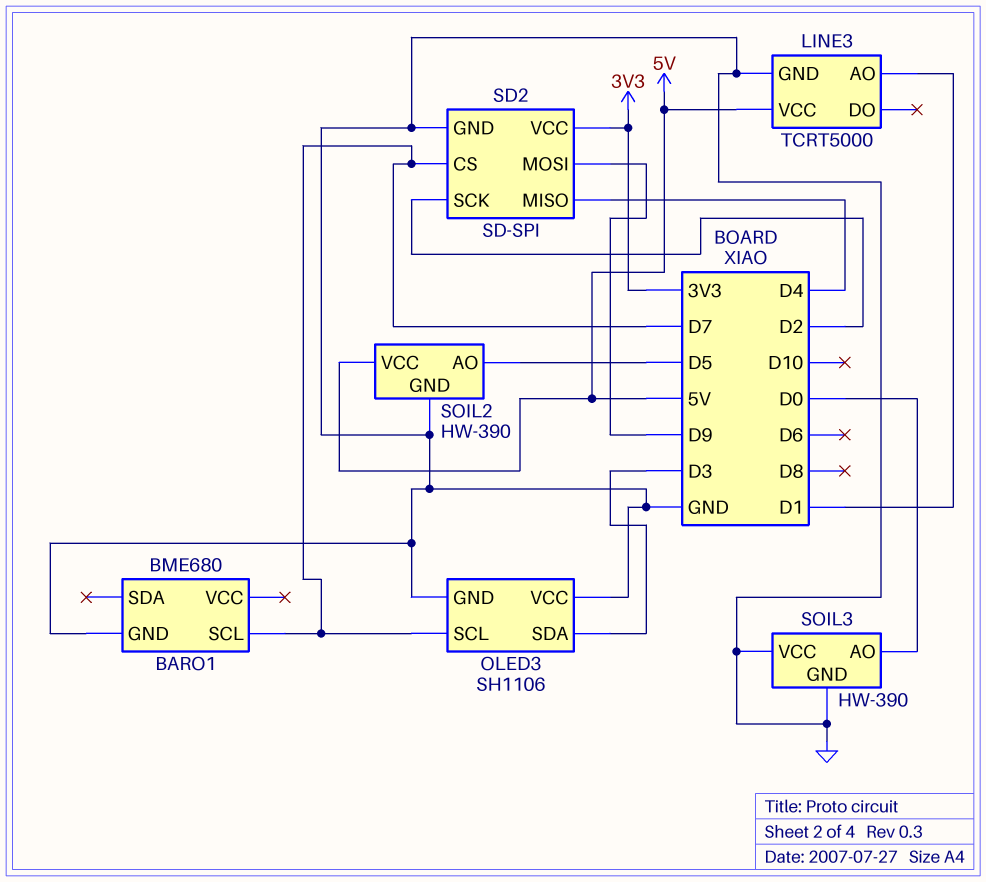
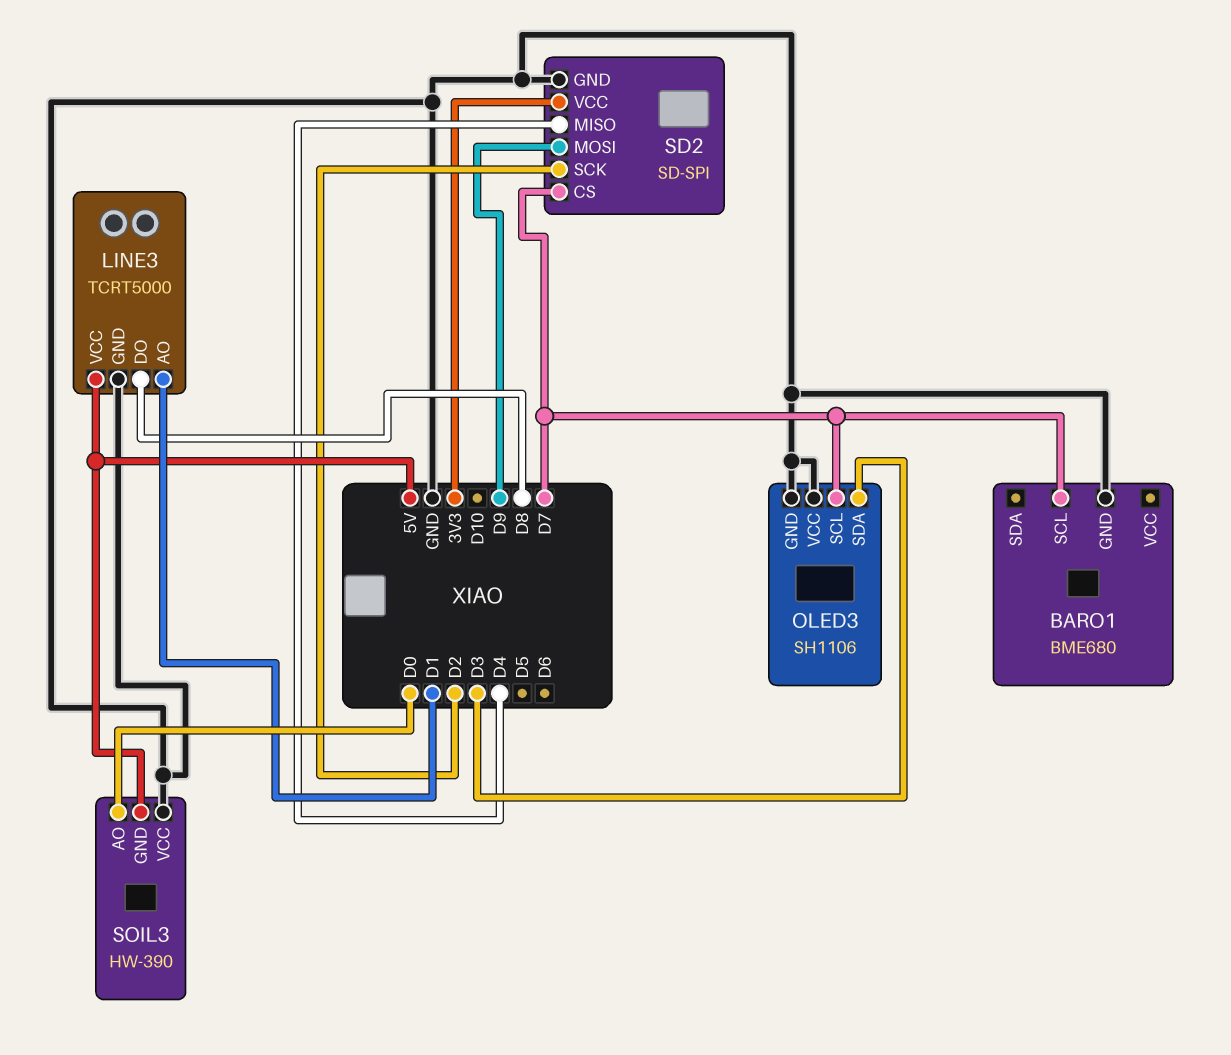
LINE3 pin DO: none -> D8
SOIL2: HW-390 -> none
SOIL2 pin AO: D5 -> none
SOIL2 pin GND: GND -> none
SOIL2 pin VCC: 5V -> none
SOIL3 pin GND: GND -> 5V

